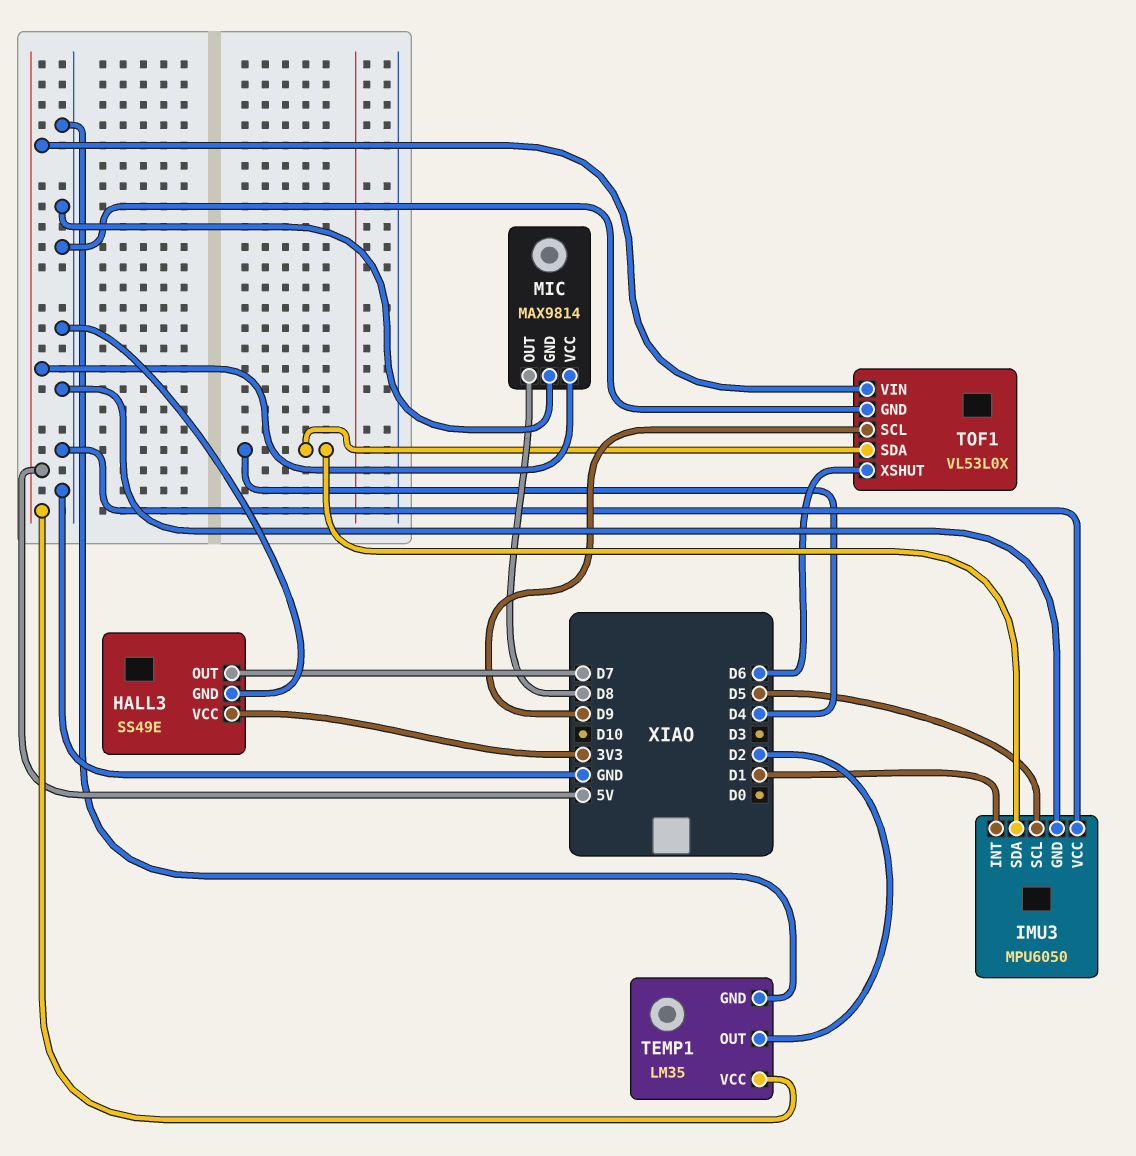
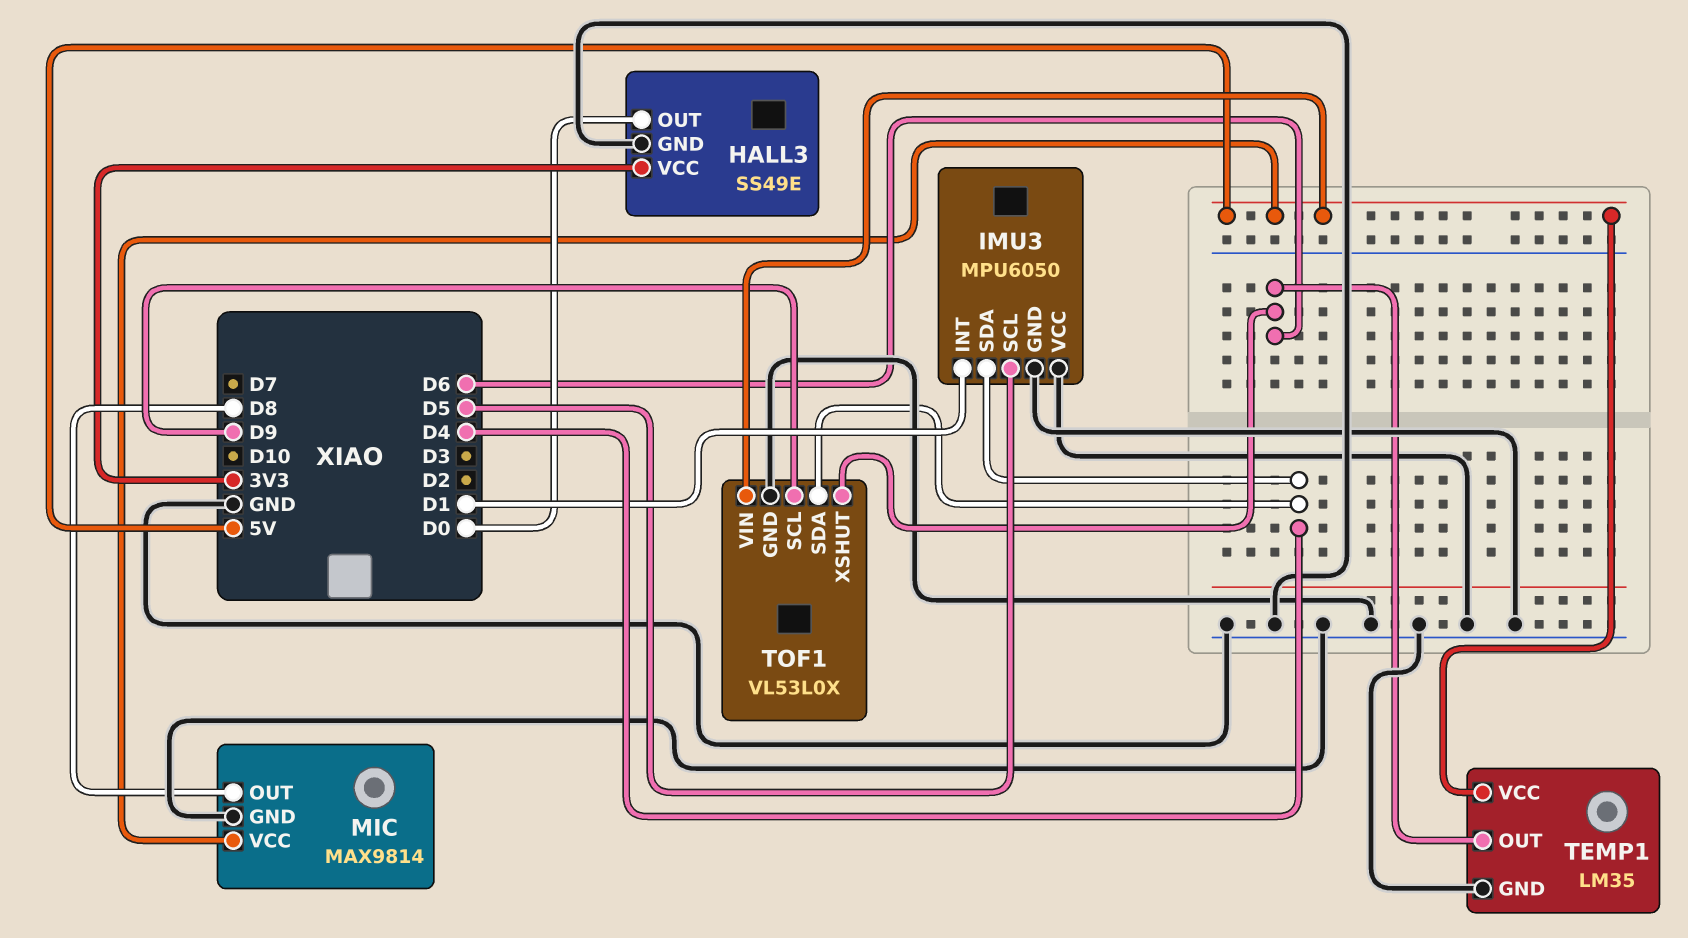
HALL3 pin OUT: D7 -> D0
TEMP1 pin OUT: D2 -> D6

